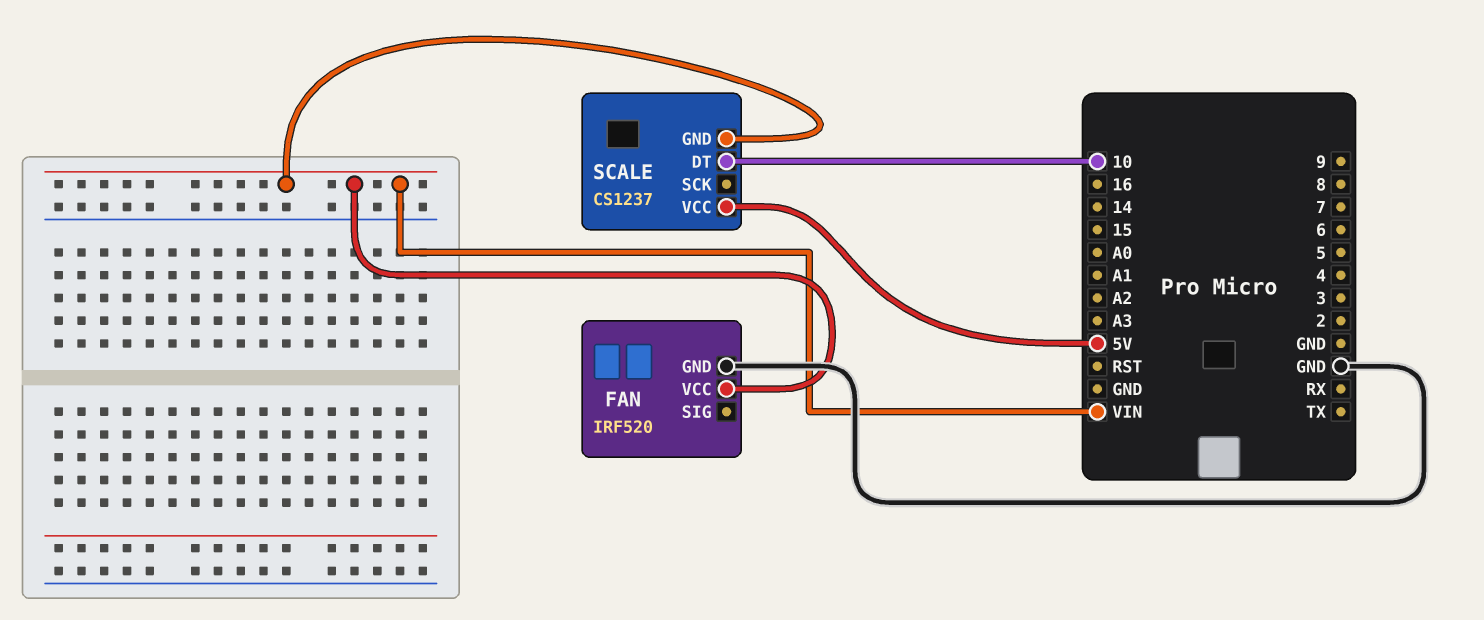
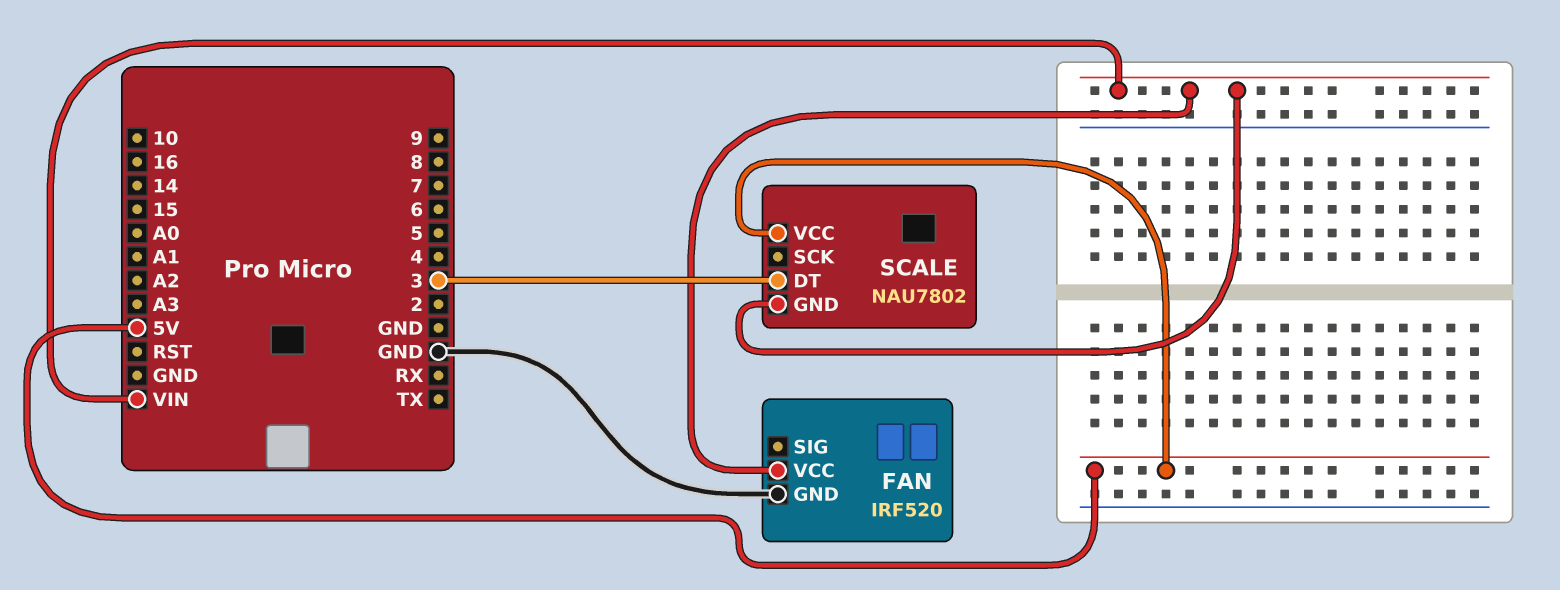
SCALE: CS1237 -> NAU7802
SCALE pin DT: 10 -> 3

